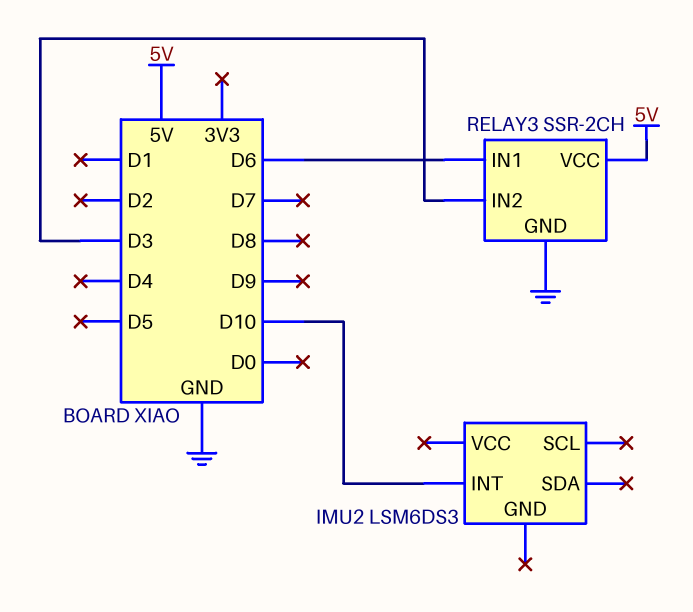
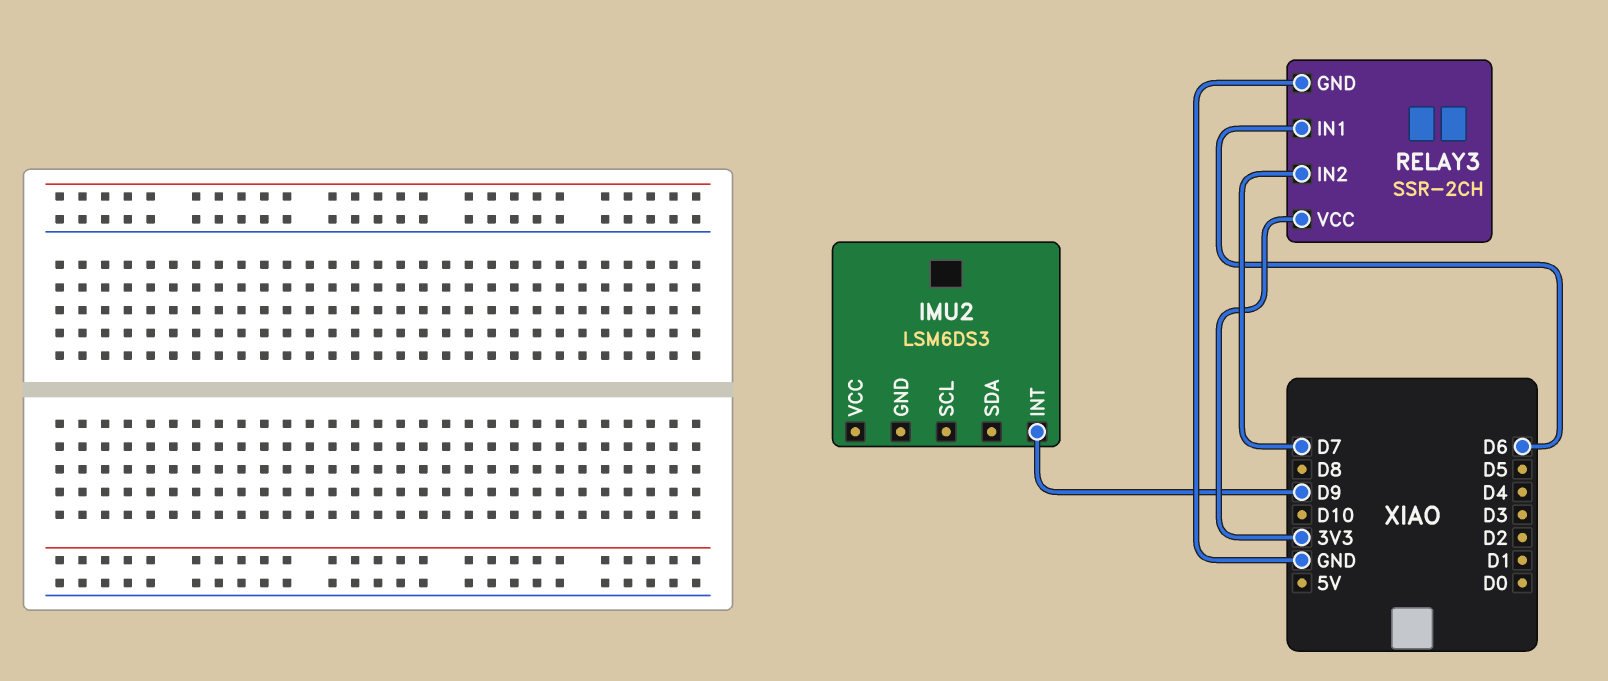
IMU2 pin INT: D10 -> D9
RELAY3 pin IN2: D3 -> D7
RELAY3 pin VCC: 5V -> 3V3

